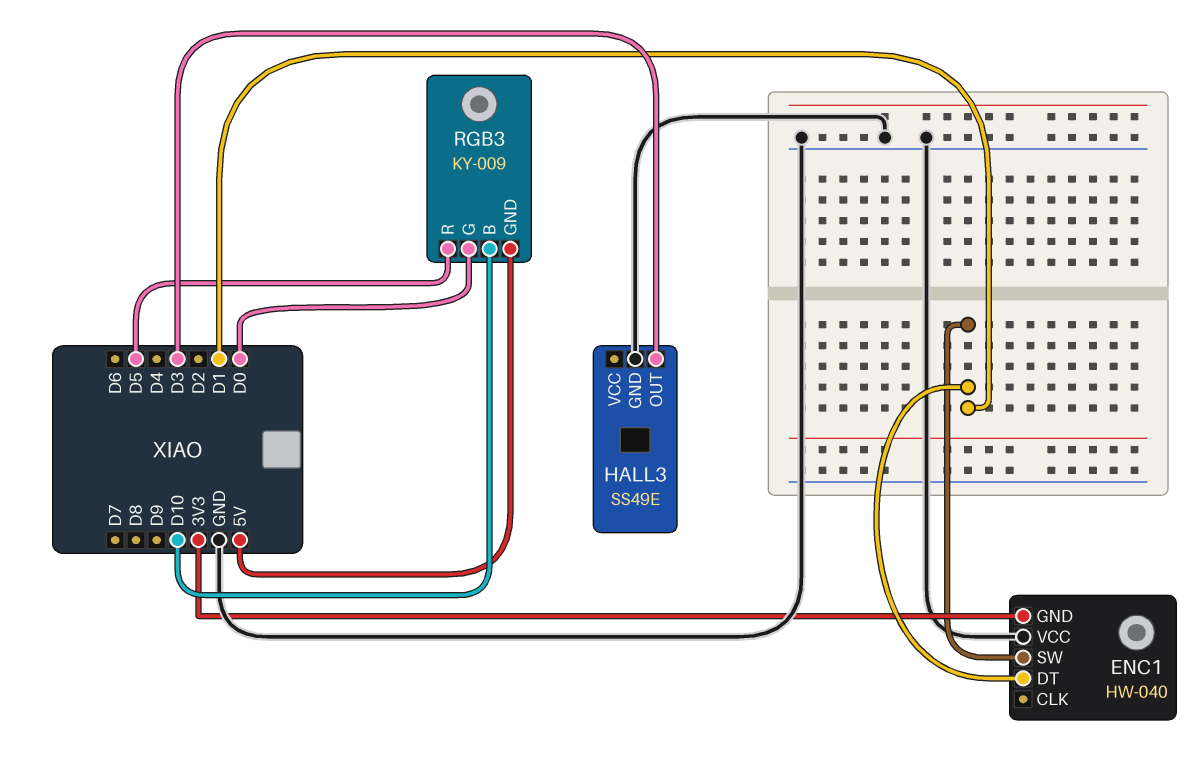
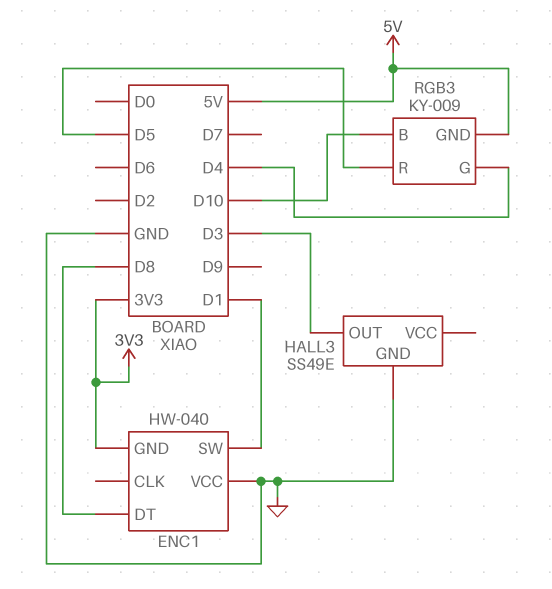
ENC1 pin DT: D1 -> D8
RGB3 pin G: D0 -> D4

